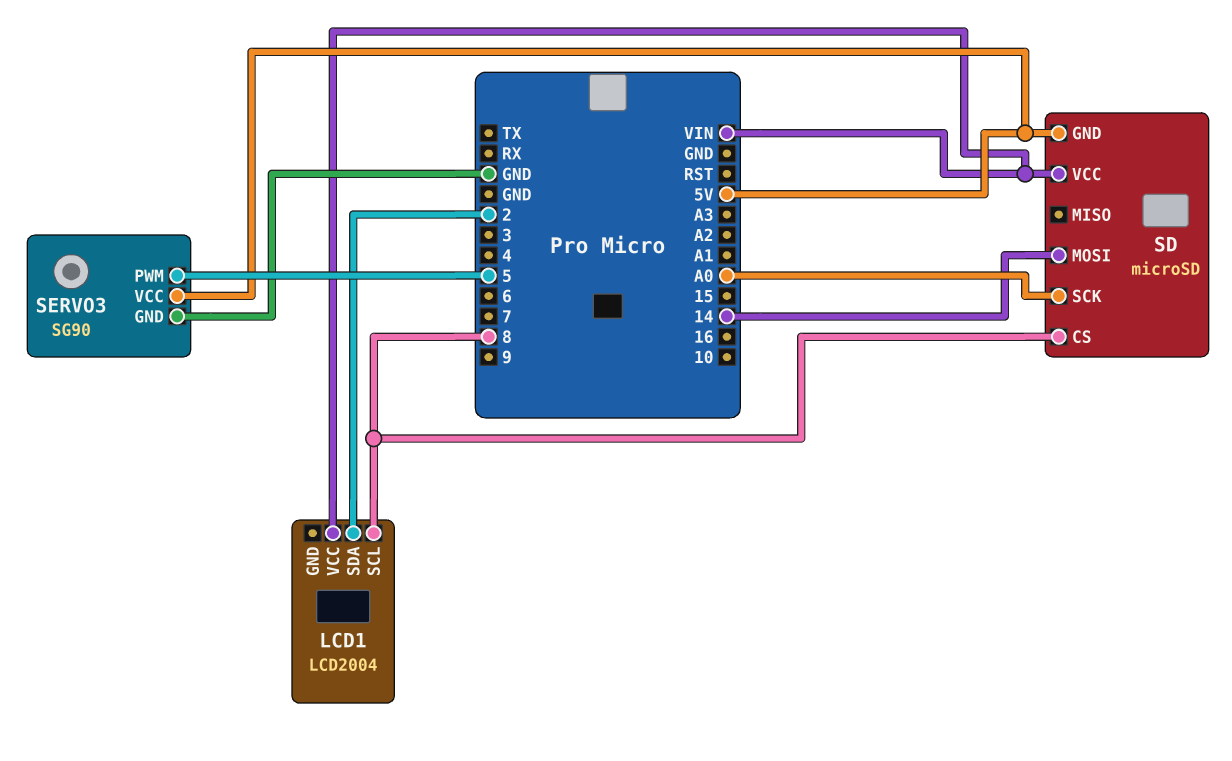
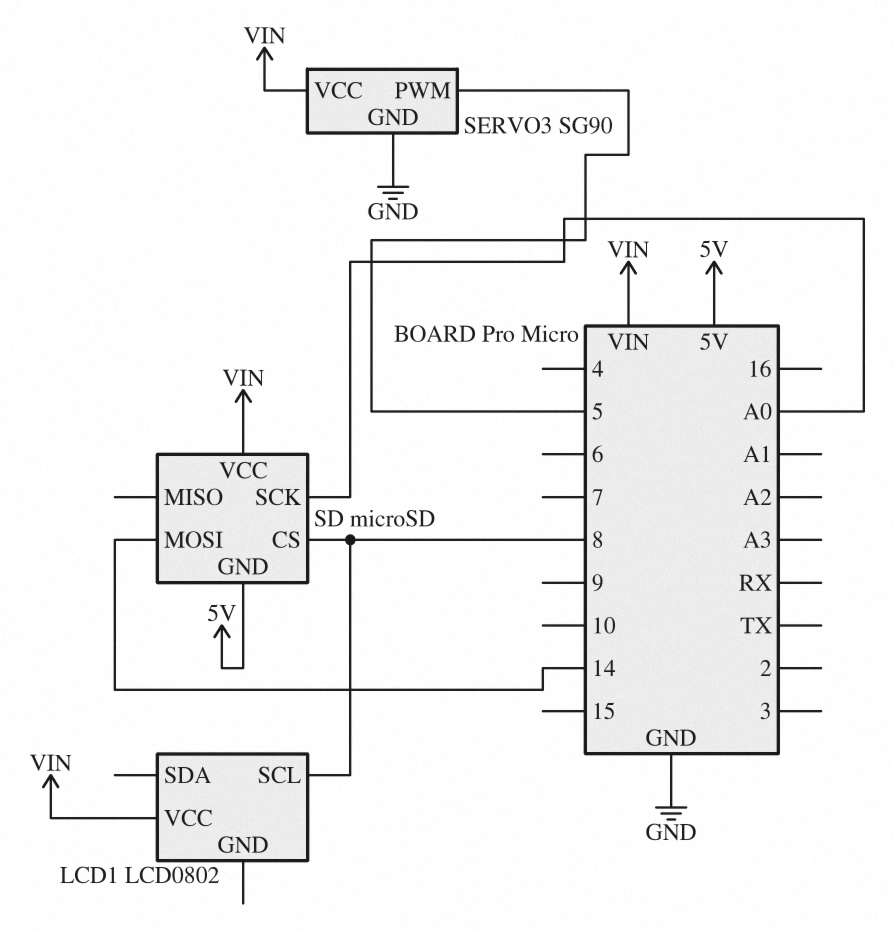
LCD1: LCD2004 -> LCD0802
LCD1 pin SDA: 2 -> none
SERVO3 pin VCC: 5V -> VIN

